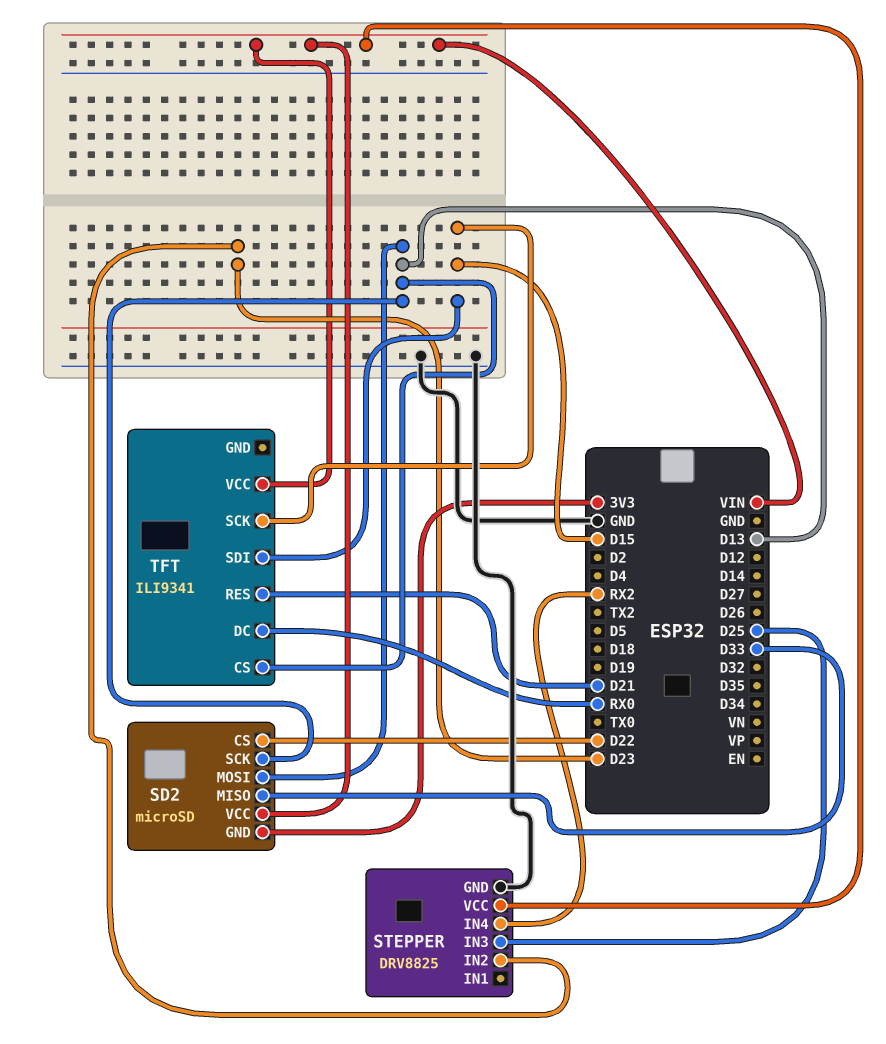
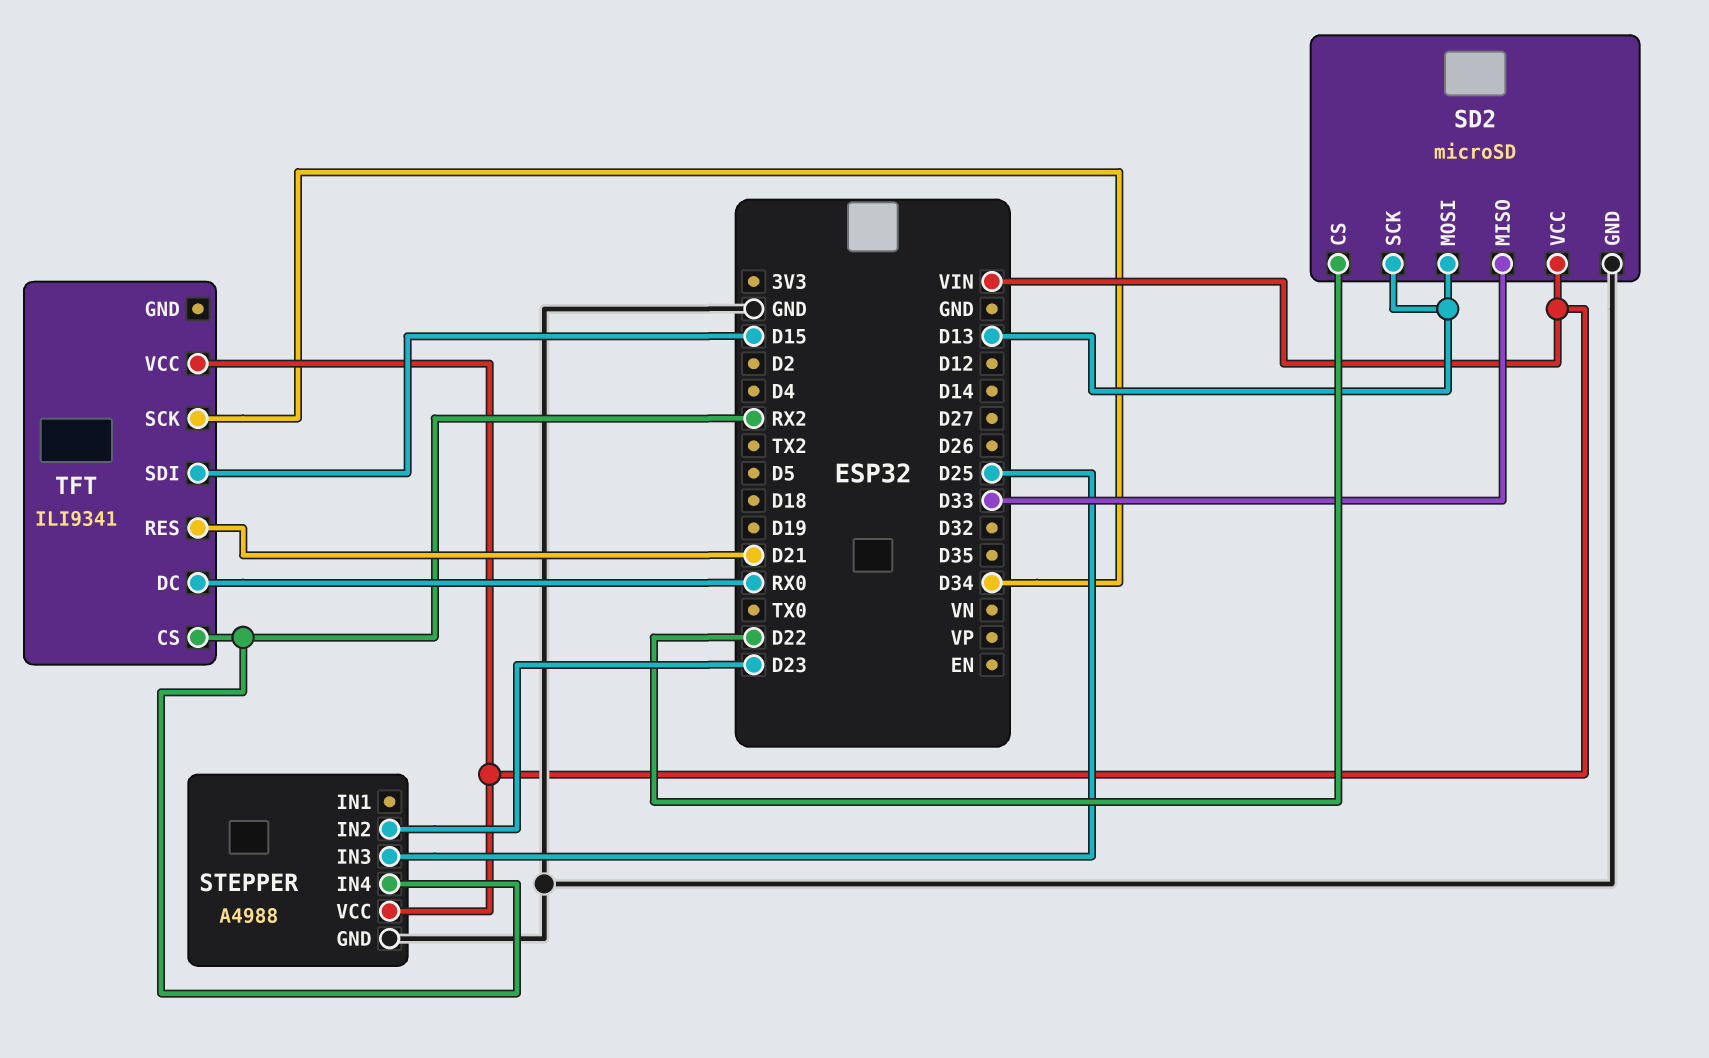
SD2 pin GND: 3V3 -> GND
STEPPER: DRV8825 -> A4988
TFT pin CS: D13 -> RX2
TFT pin SCK: D15 -> D34

